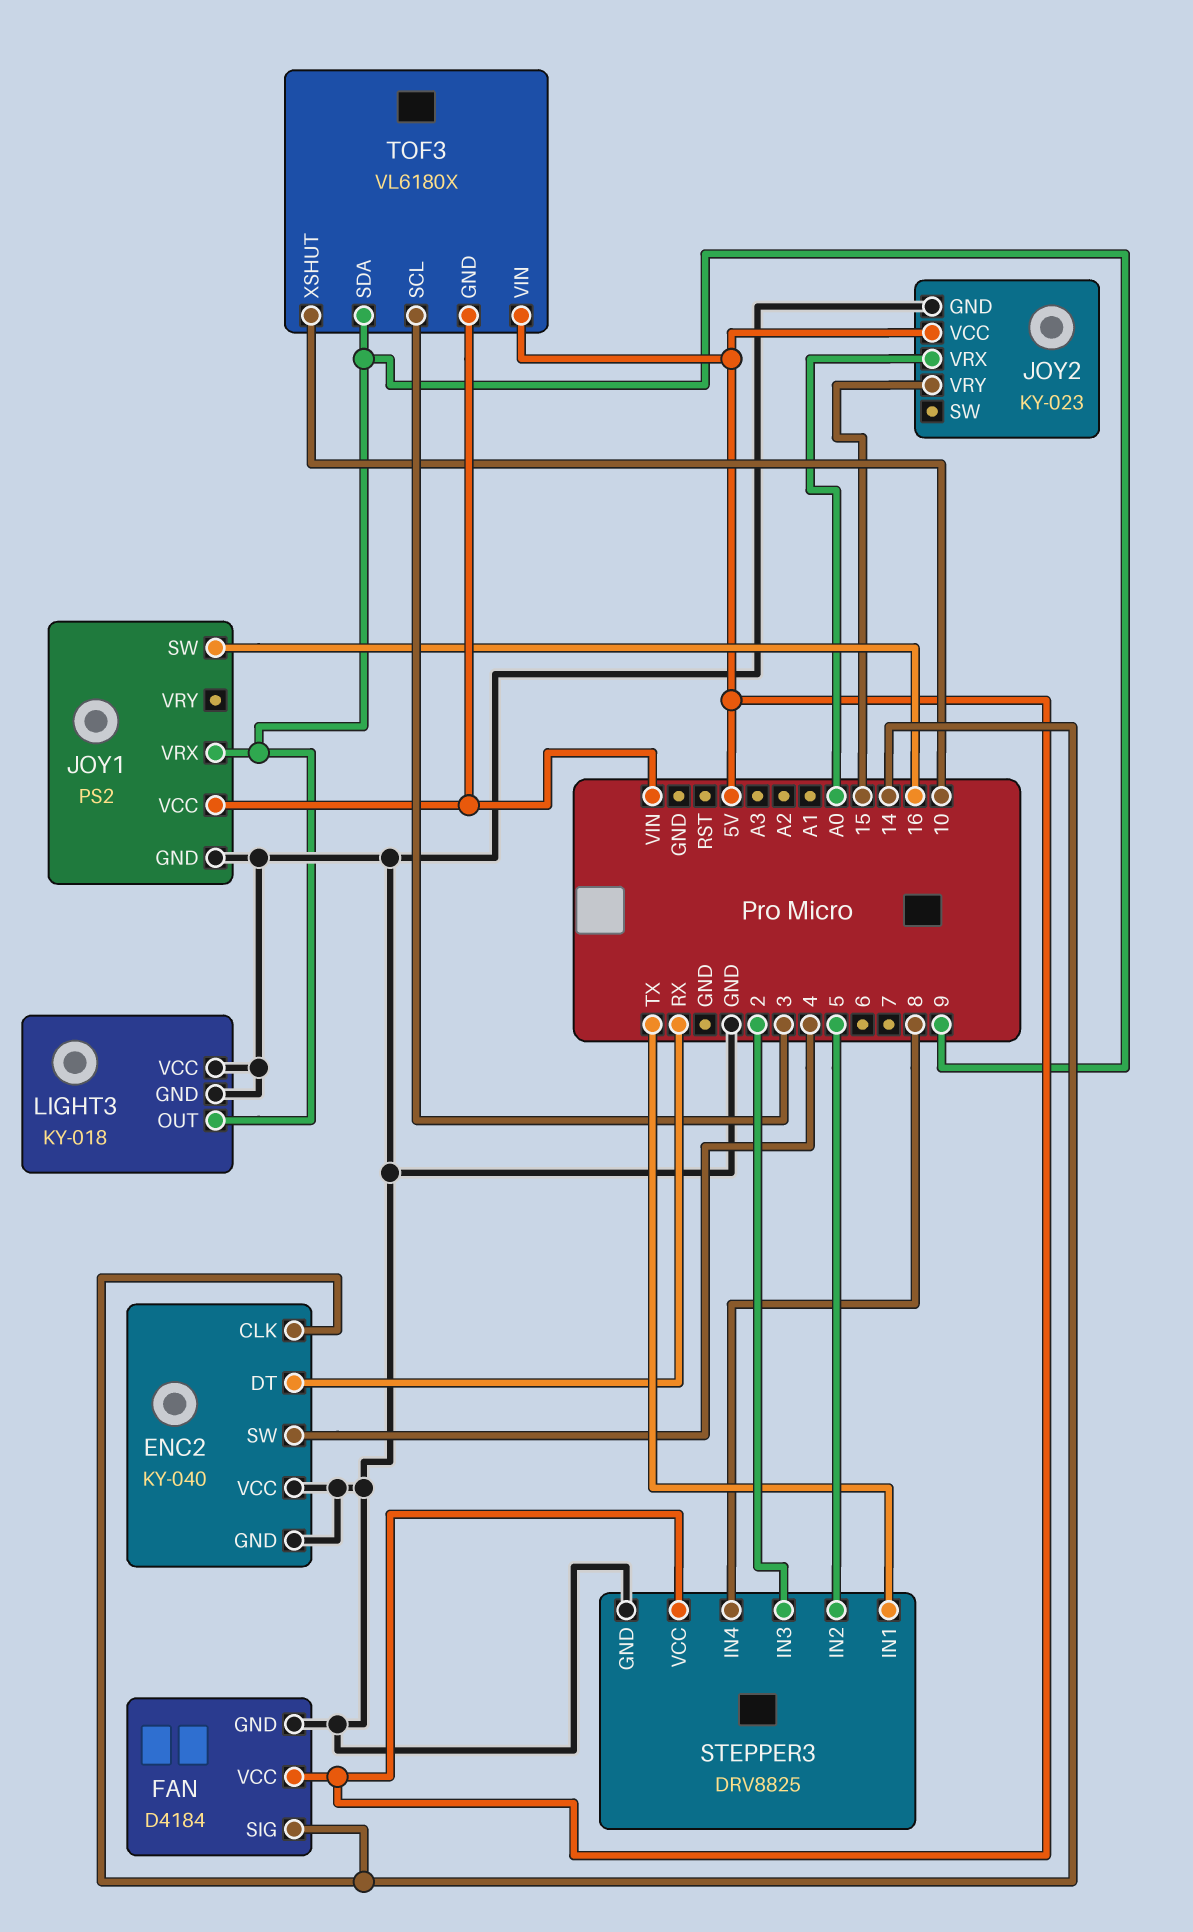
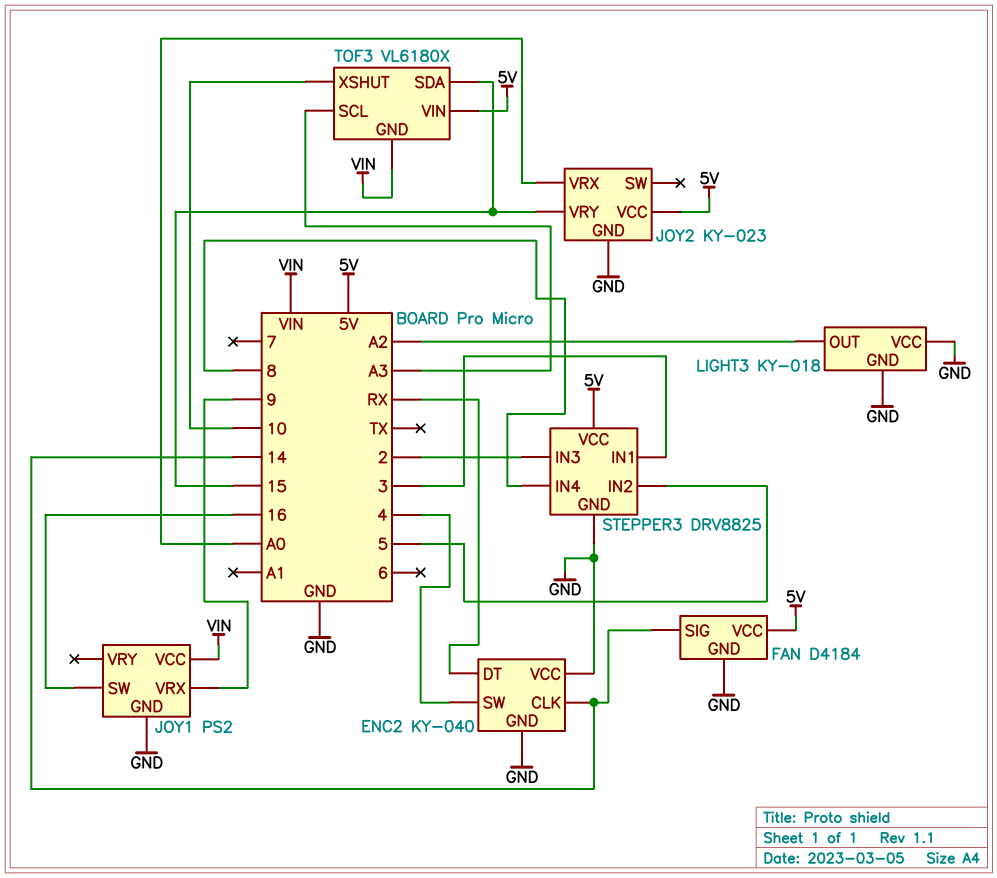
LIGHT3 pin OUT: 9 -> A2
STEPPER3 pin IN1: TX -> 3
TOF3 pin SCL: 3 -> A3
TOF3 pin SDA: 9 -> 15

